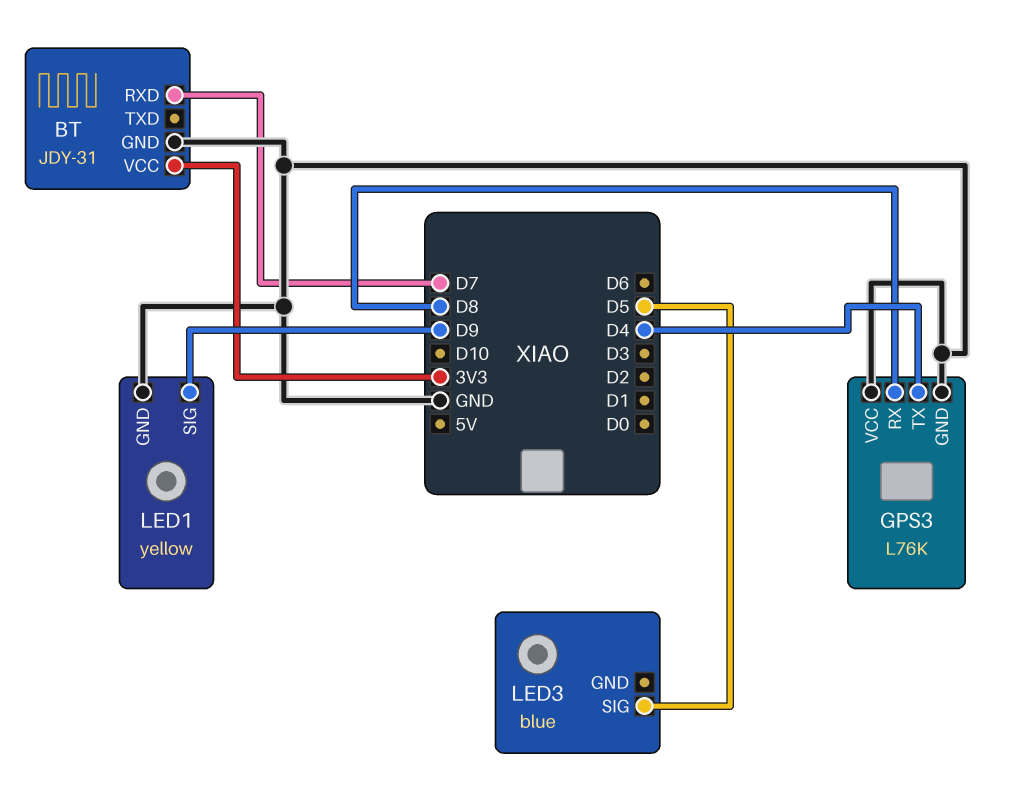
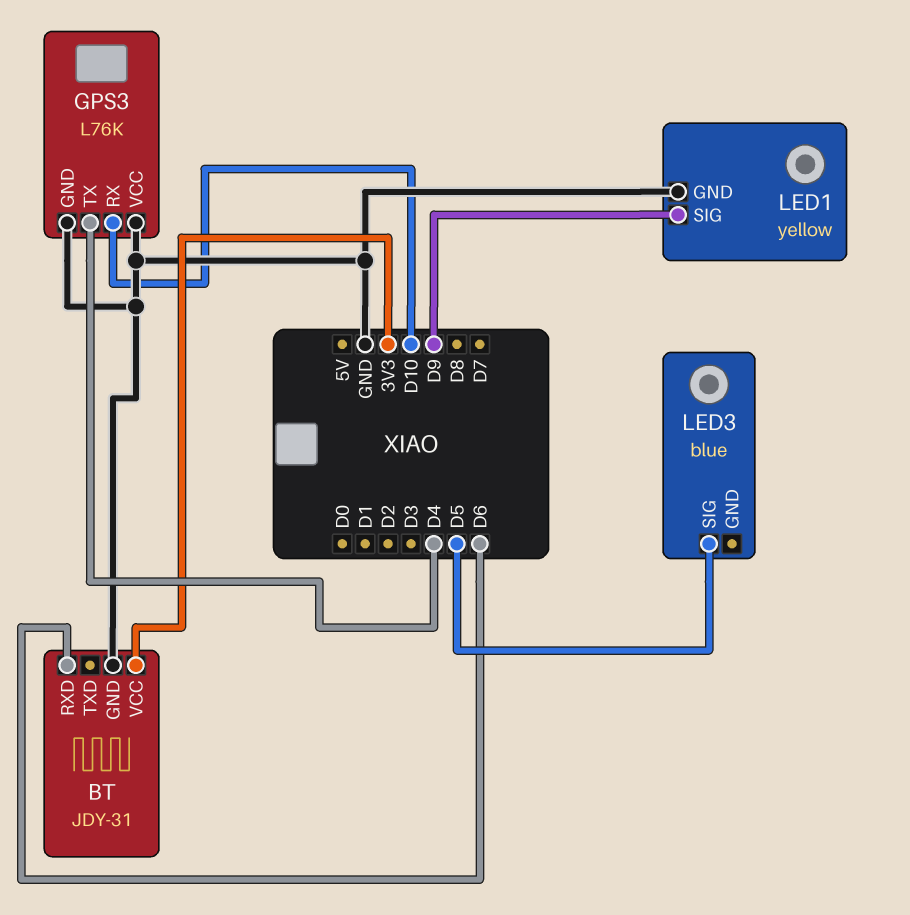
BT pin RXD: D7 -> D6
GPS3 pin RX: D8 -> D10

